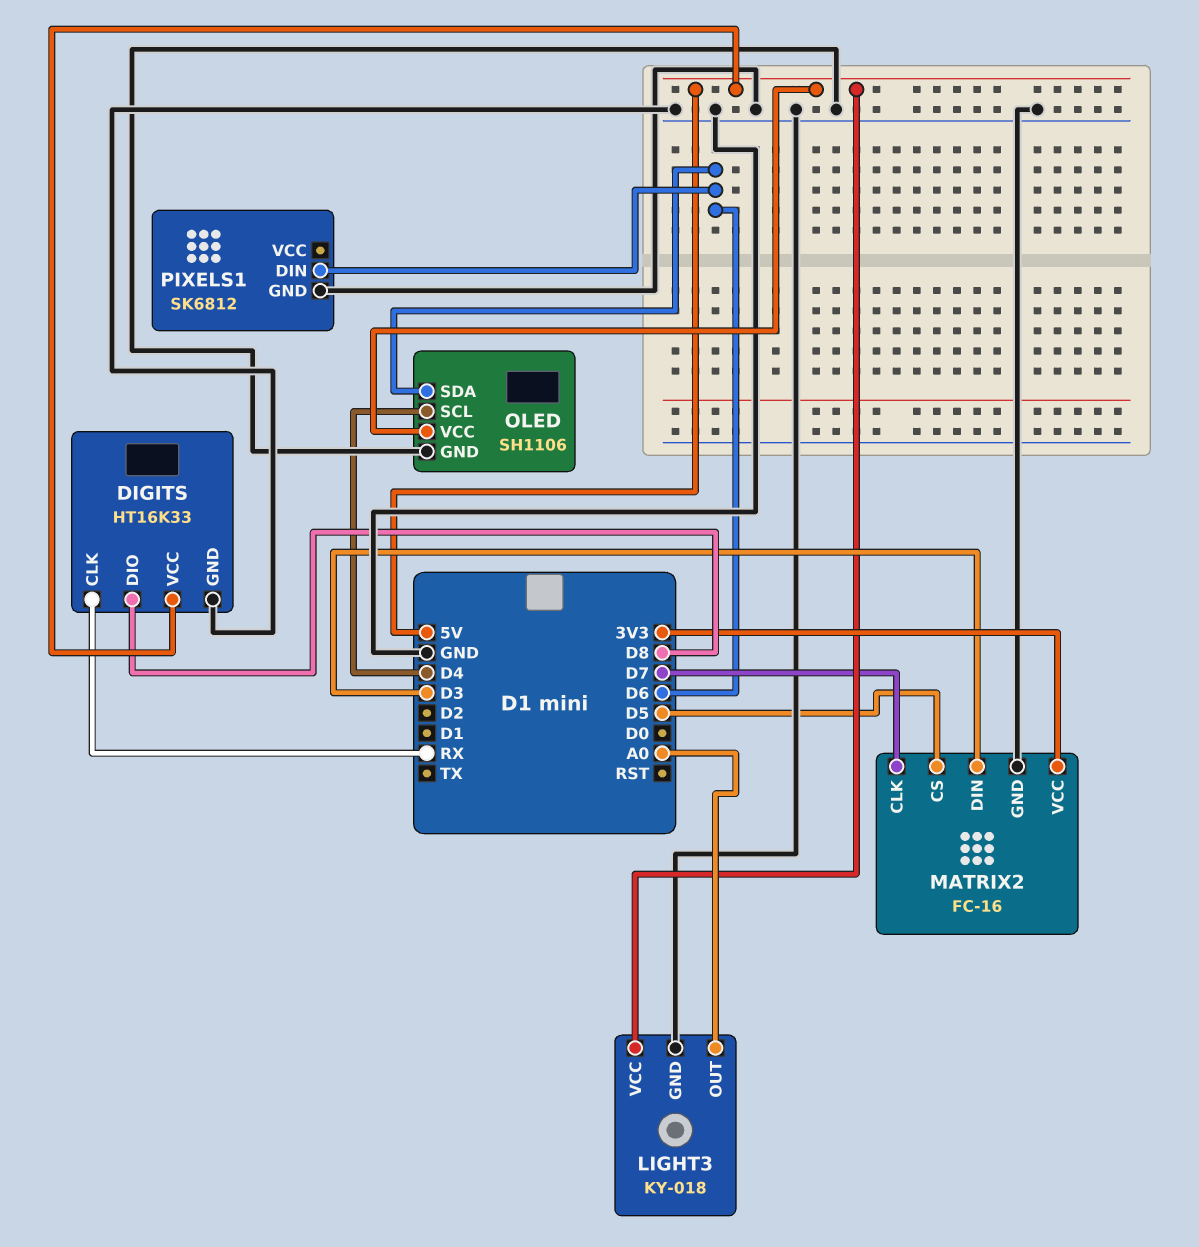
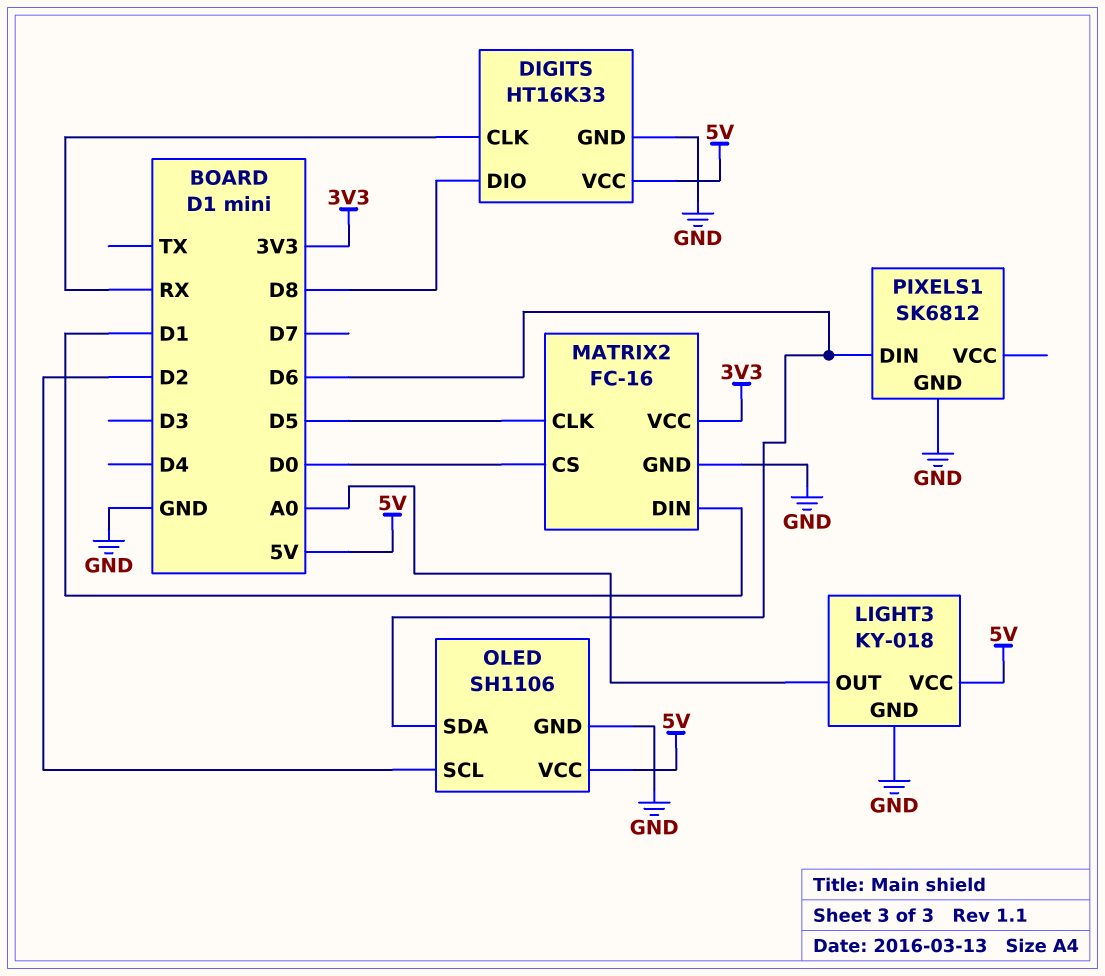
MATRIX2 pin CLK: D7 -> D5
MATRIX2 pin CS: D5 -> D0
MATRIX2 pin DIN: D3 -> D1
OLED pin SCL: D4 -> D2

